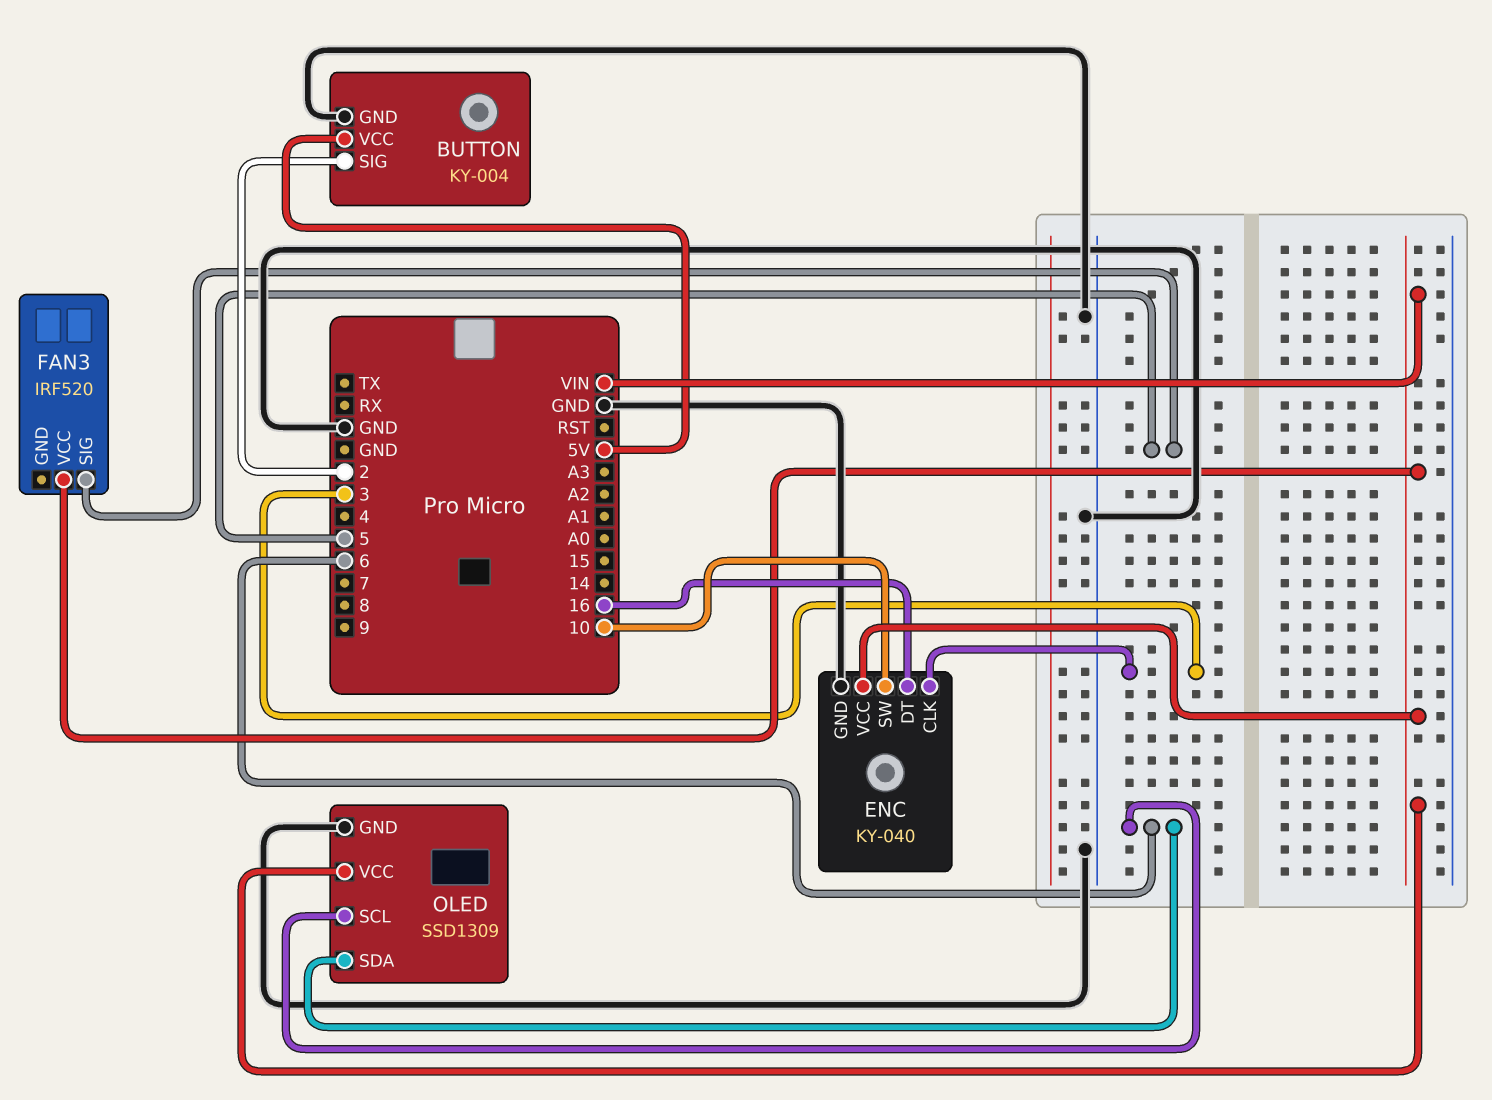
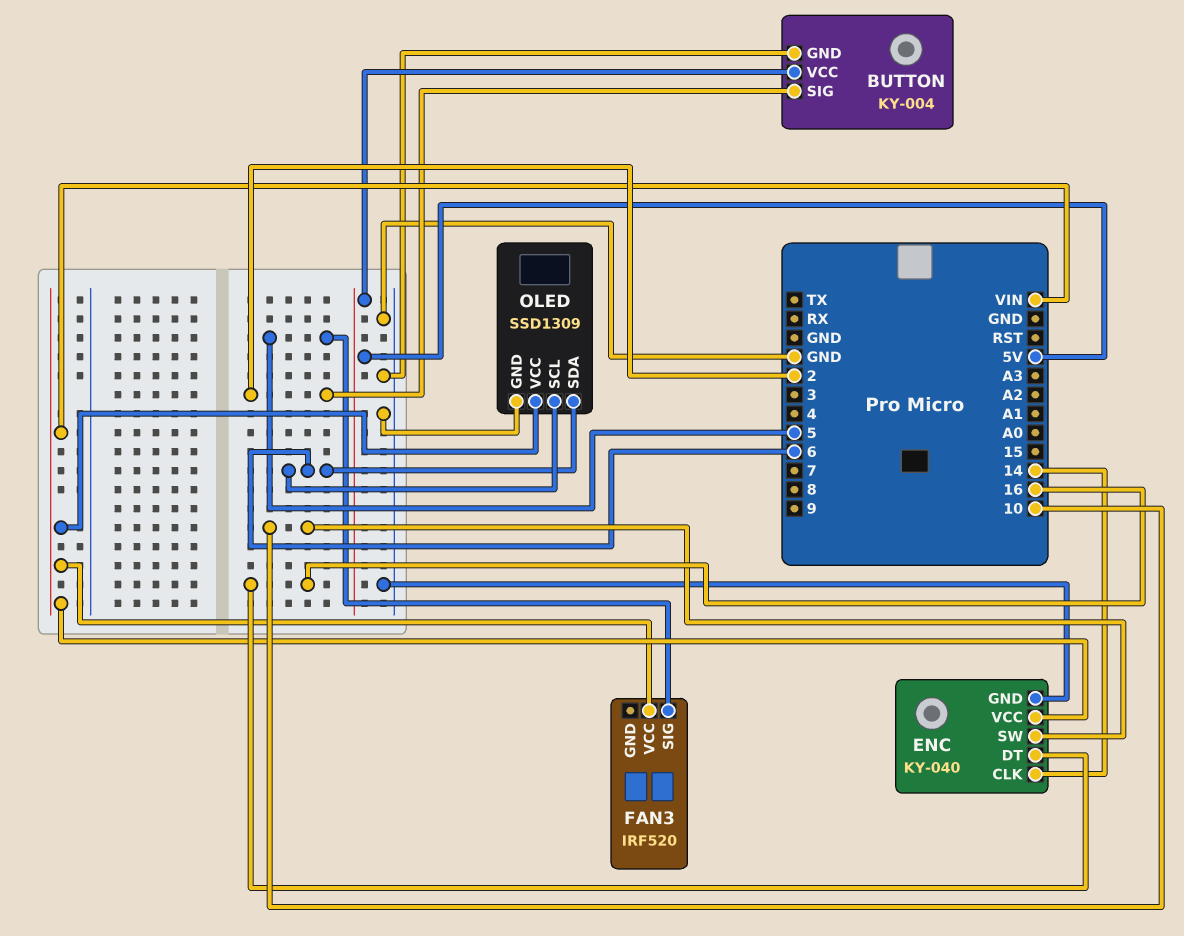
ENC pin CLK: 3 -> 14

